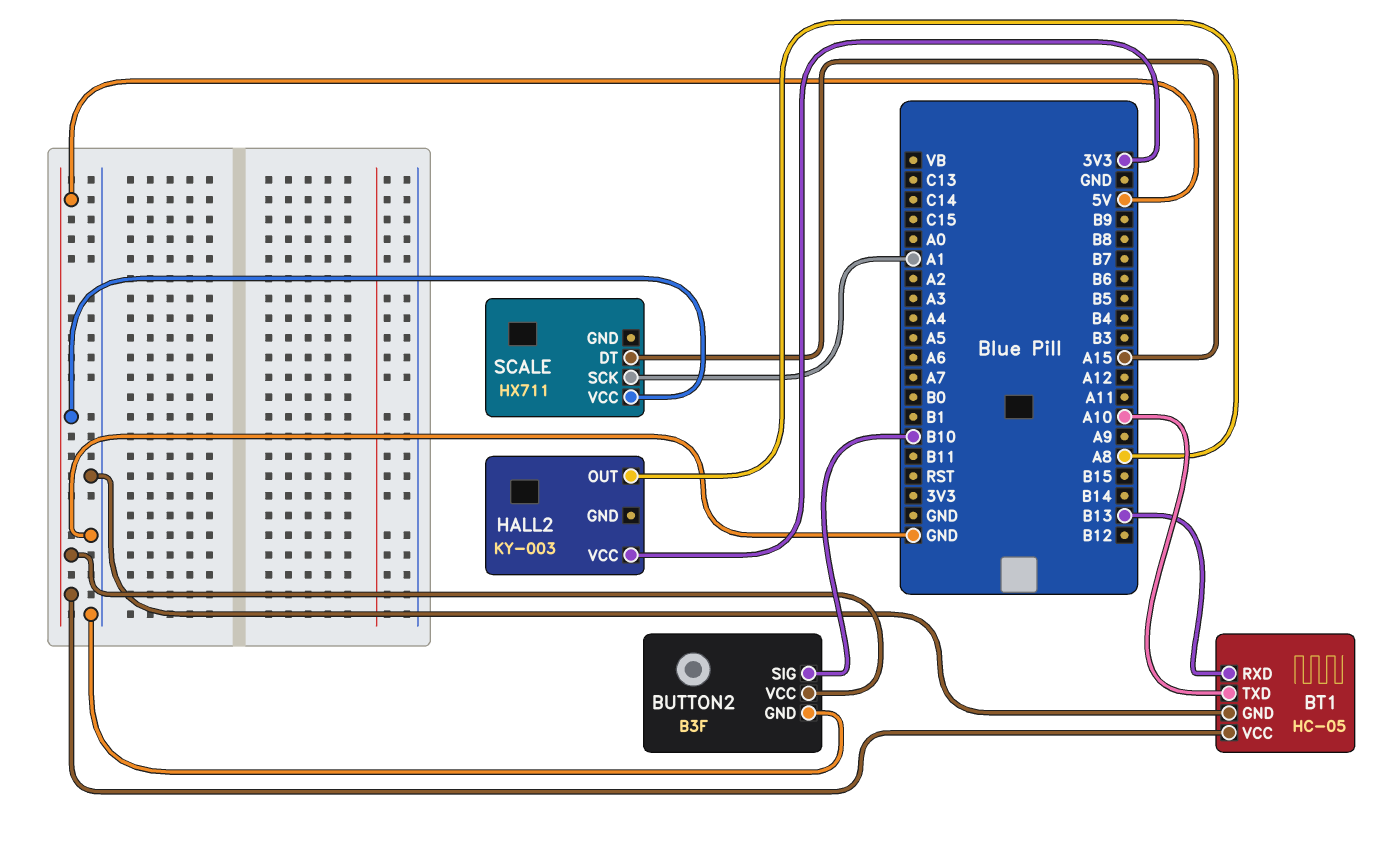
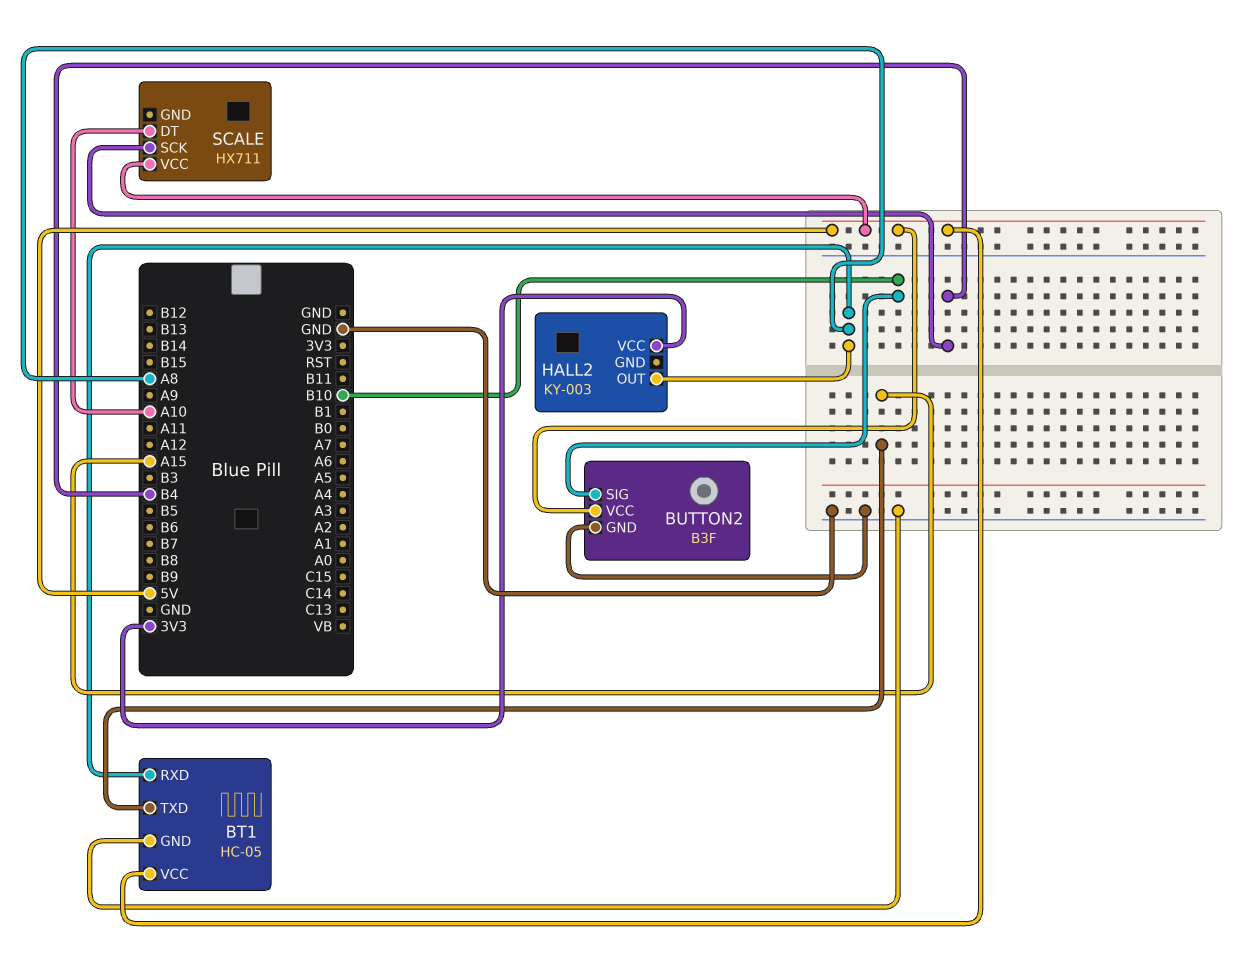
BT1 pin RXD: B13 -> A8
BT1 pin TXD: A10 -> A15
SCALE pin DT: A15 -> A10
SCALE pin SCK: A1 -> B4

